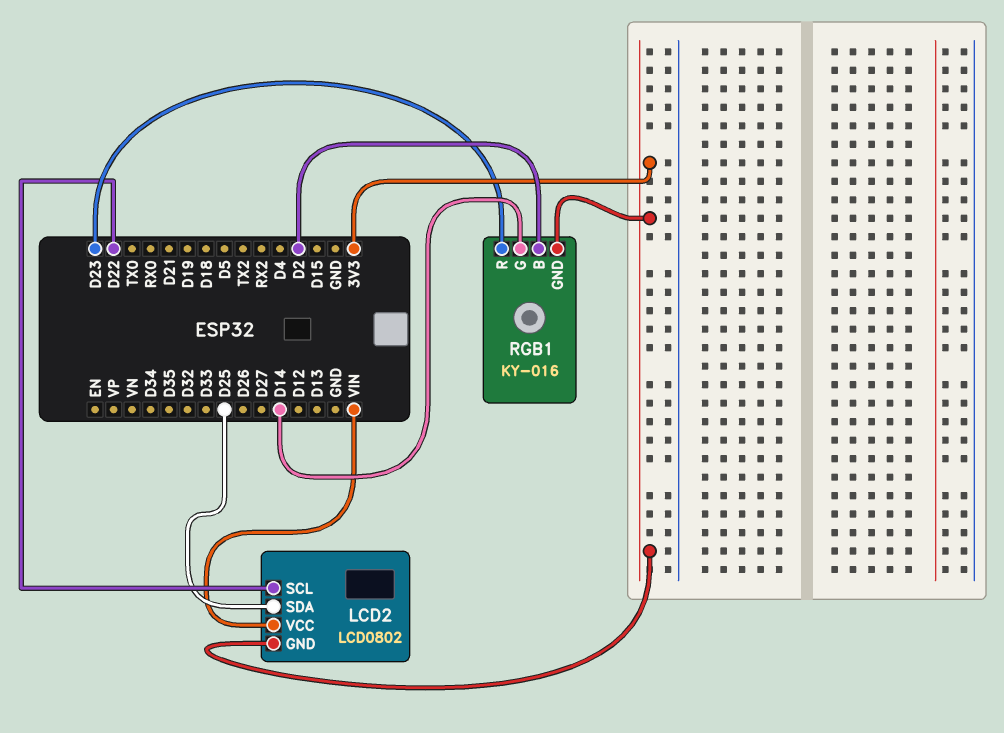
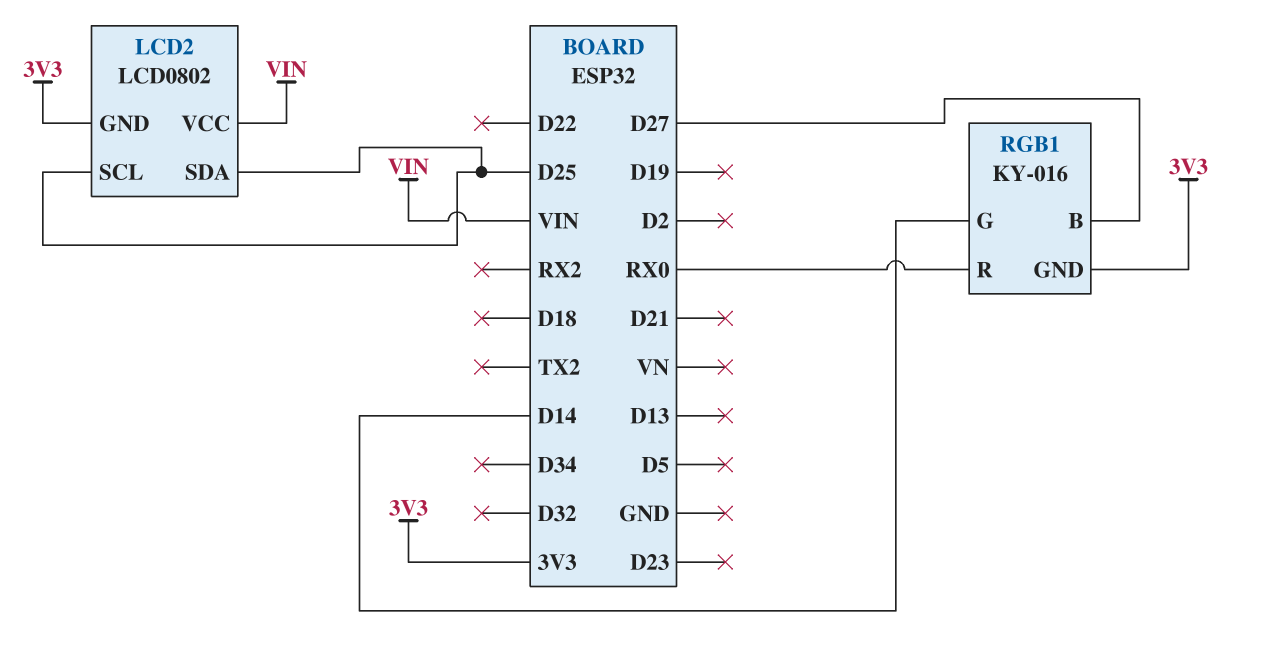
LCD2 pin SCL: D22 -> D25
RGB1 pin B: D2 -> D27
RGB1 pin R: D23 -> RX0

